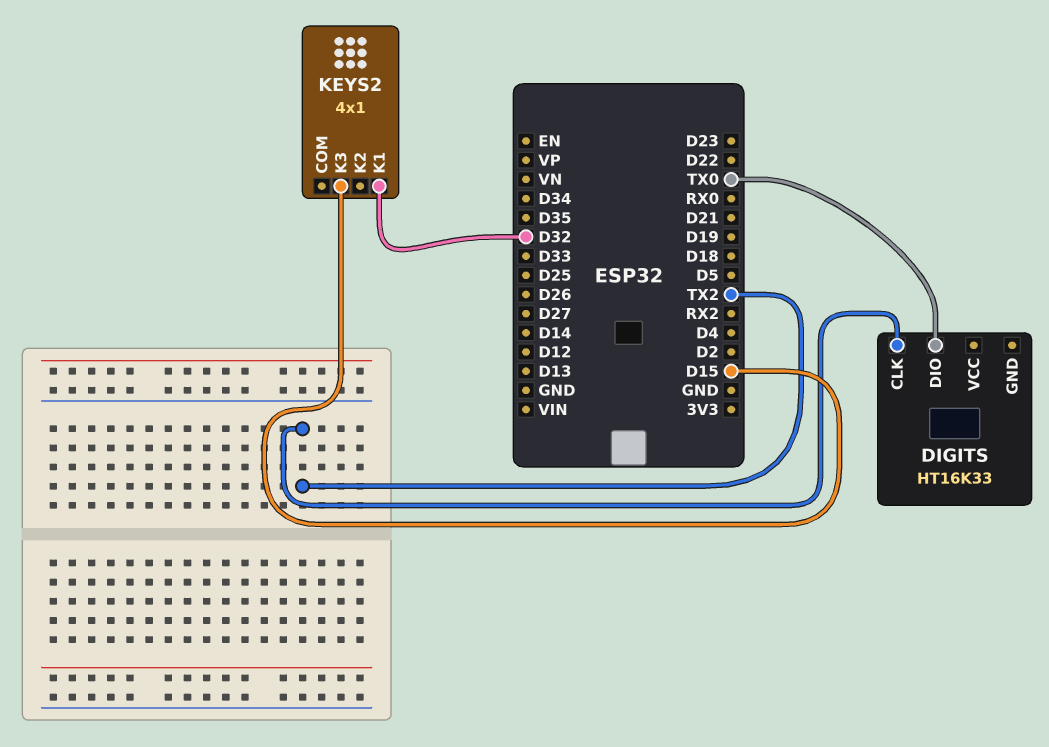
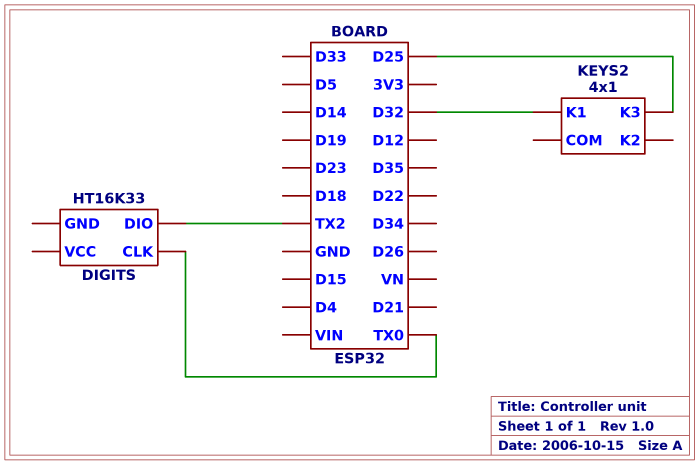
DIGITS pin CLK: TX2 -> TX0
DIGITS pin DIO: TX0 -> TX2
KEYS2 pin K3: D15 -> D25

